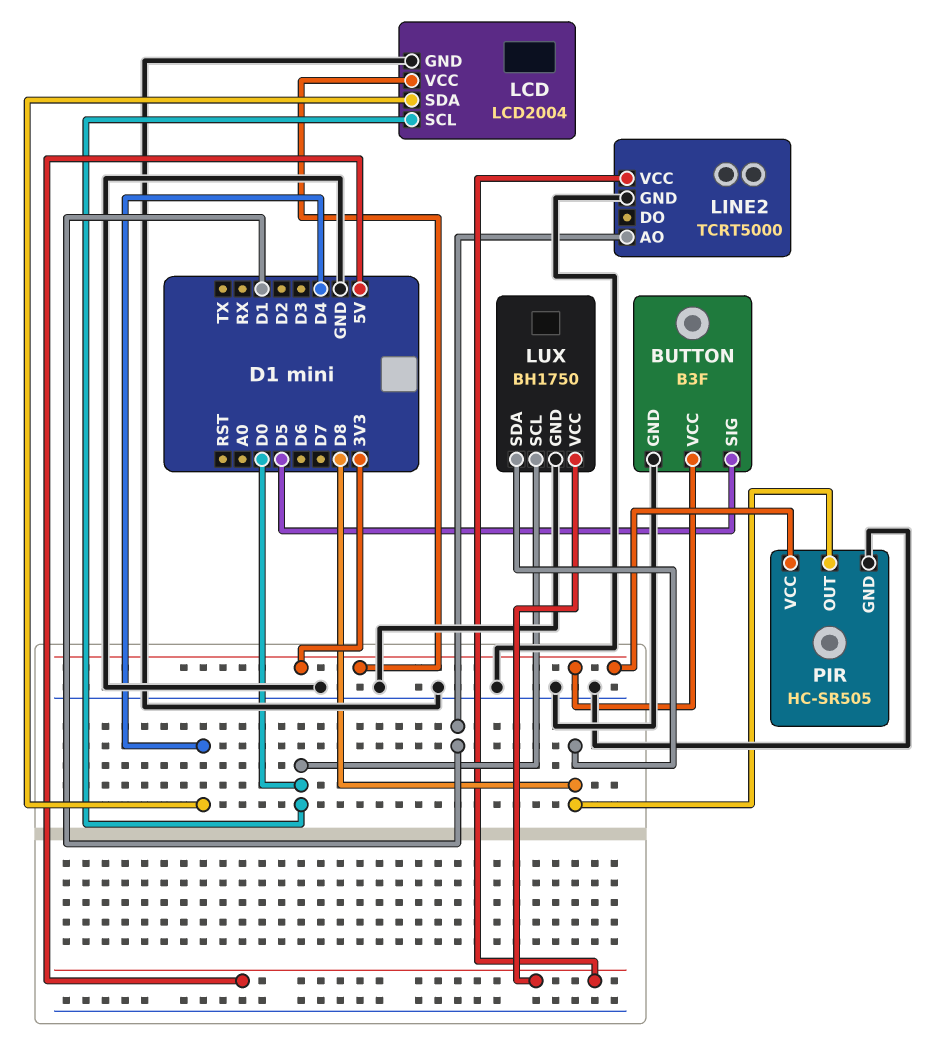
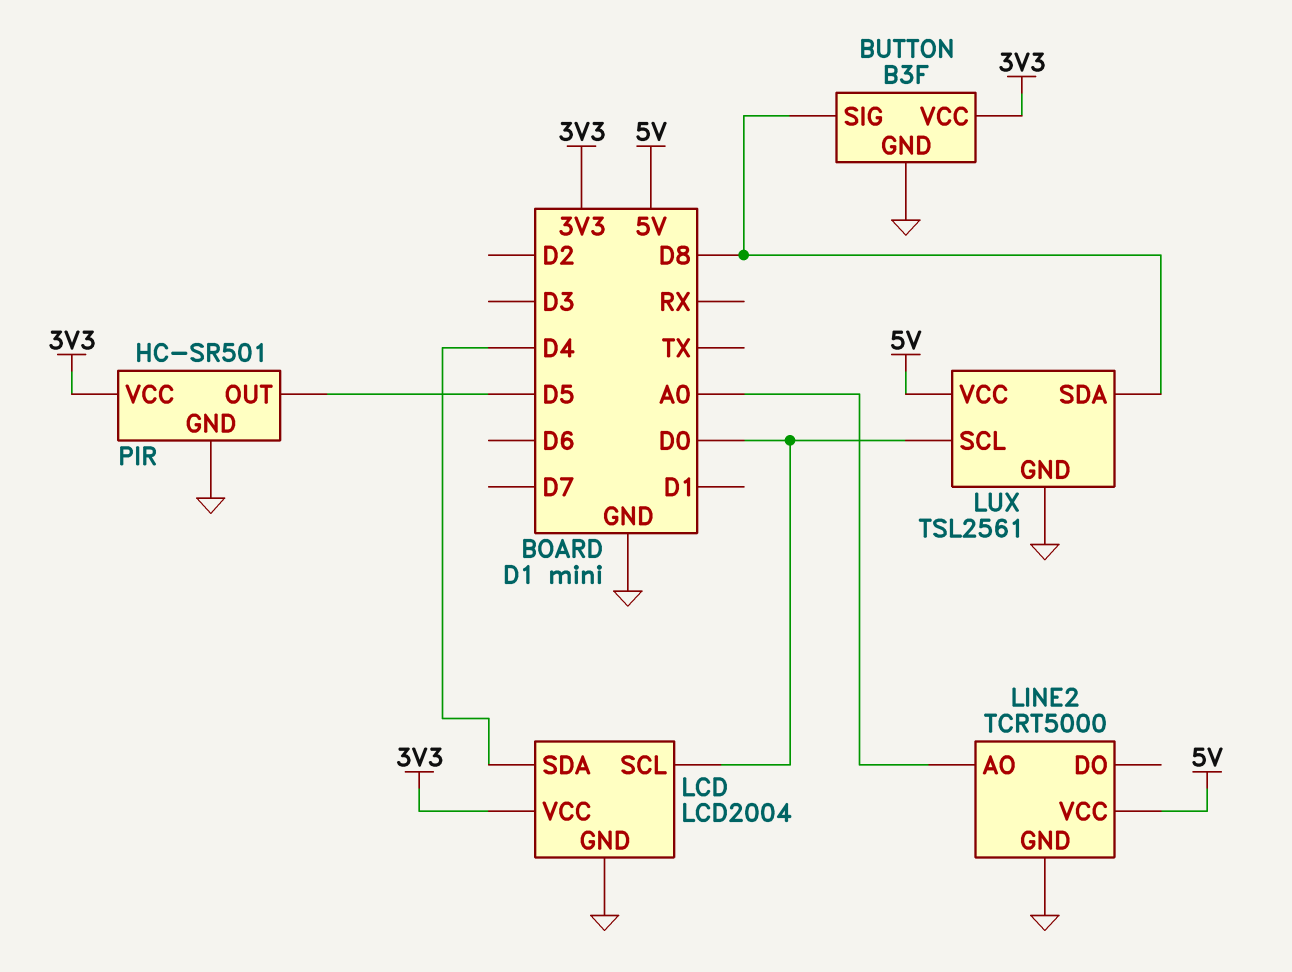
BUTTON pin SIG: D5 -> D8
LINE2 pin AO: D1 -> A0
LUX: BH1750 -> TSL2561
PIR: HC-SR505 -> HC-SR501
PIR pin OUT: D8 -> D5

